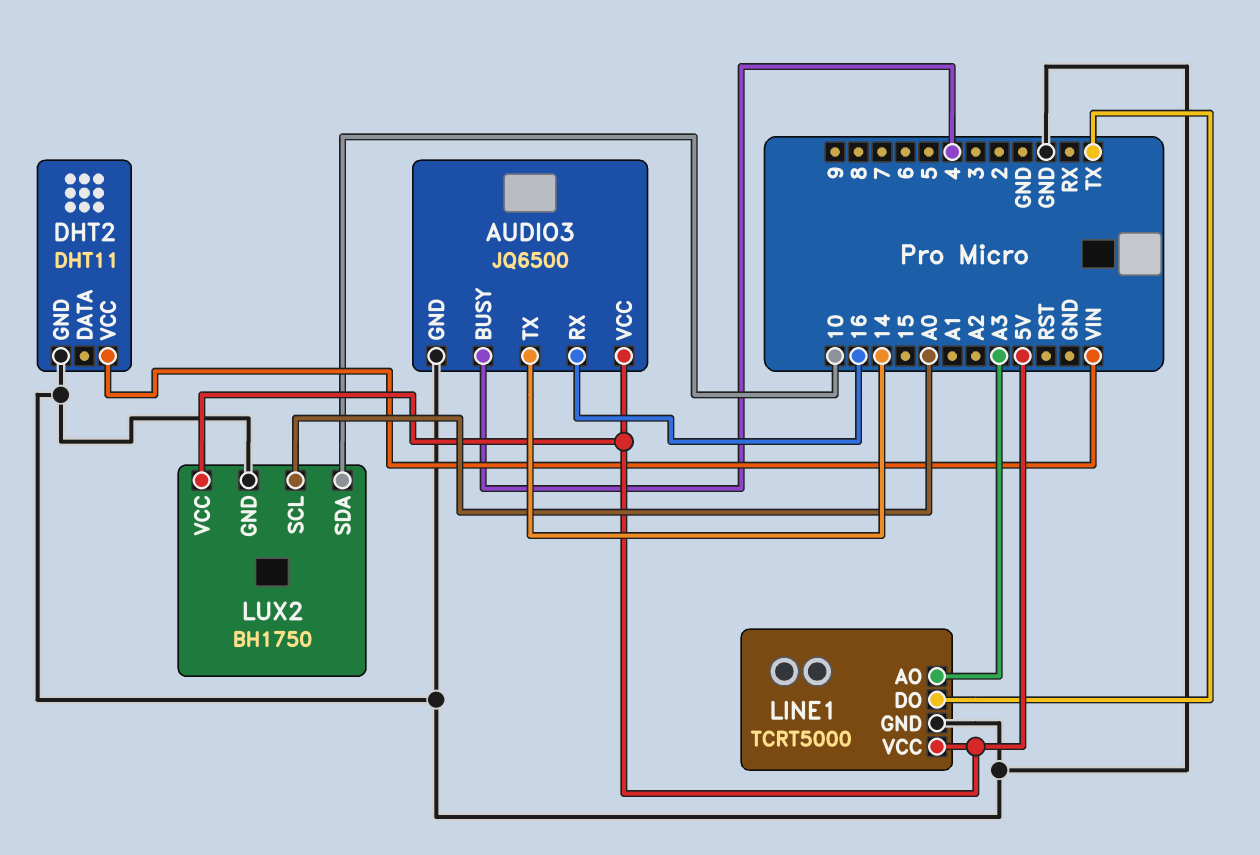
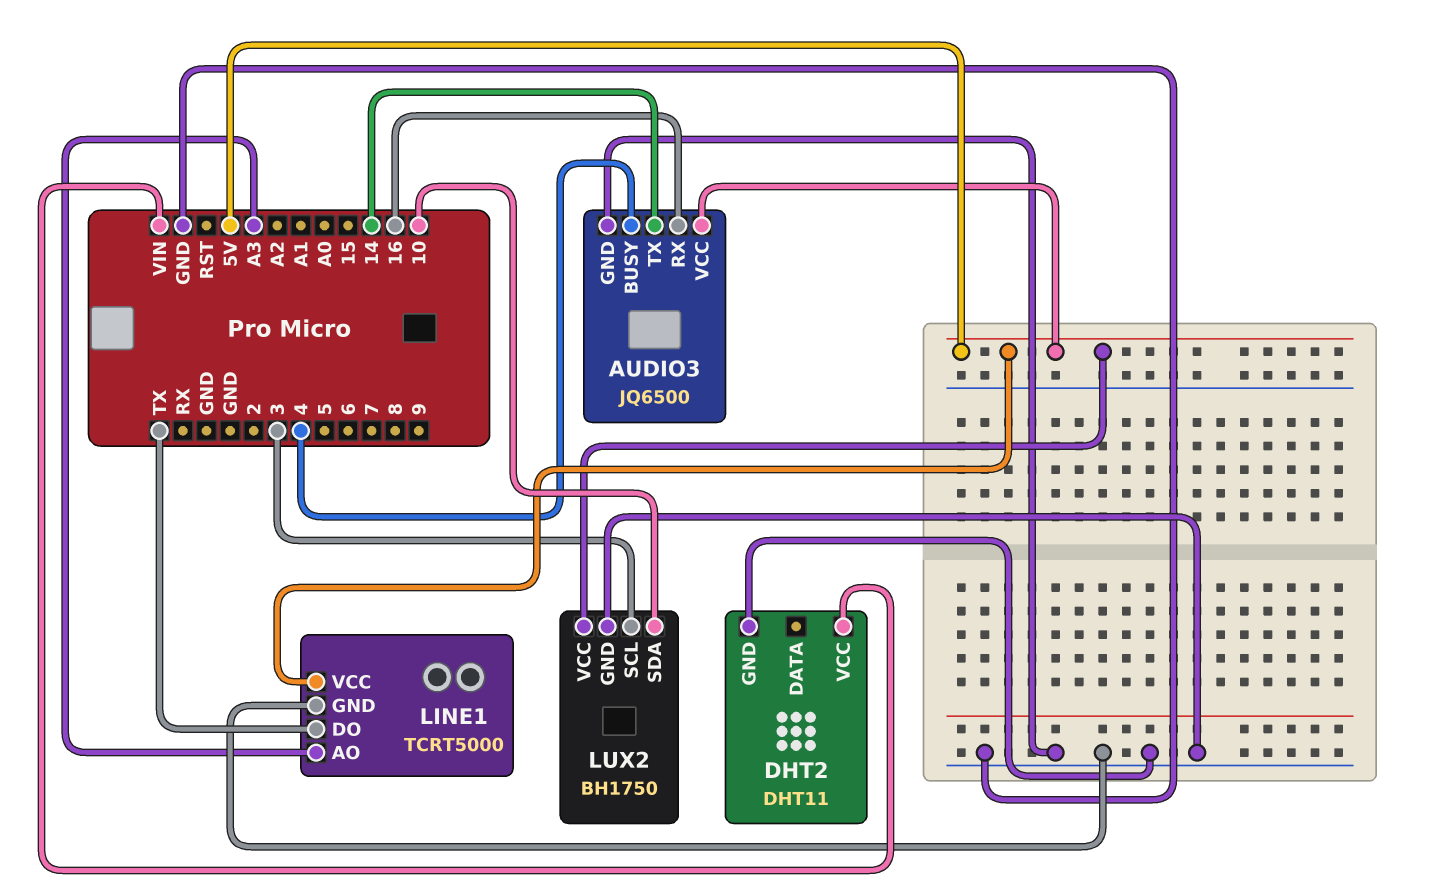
LUX2 pin SCL: A0 -> 3

